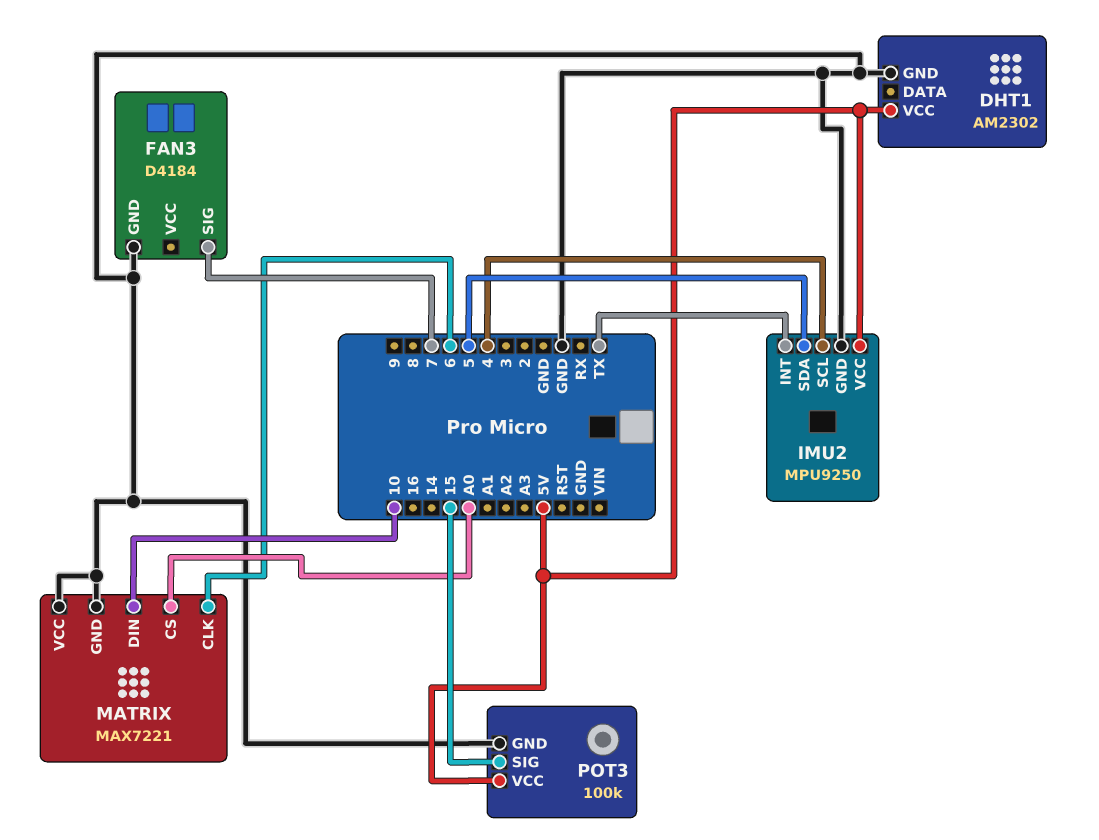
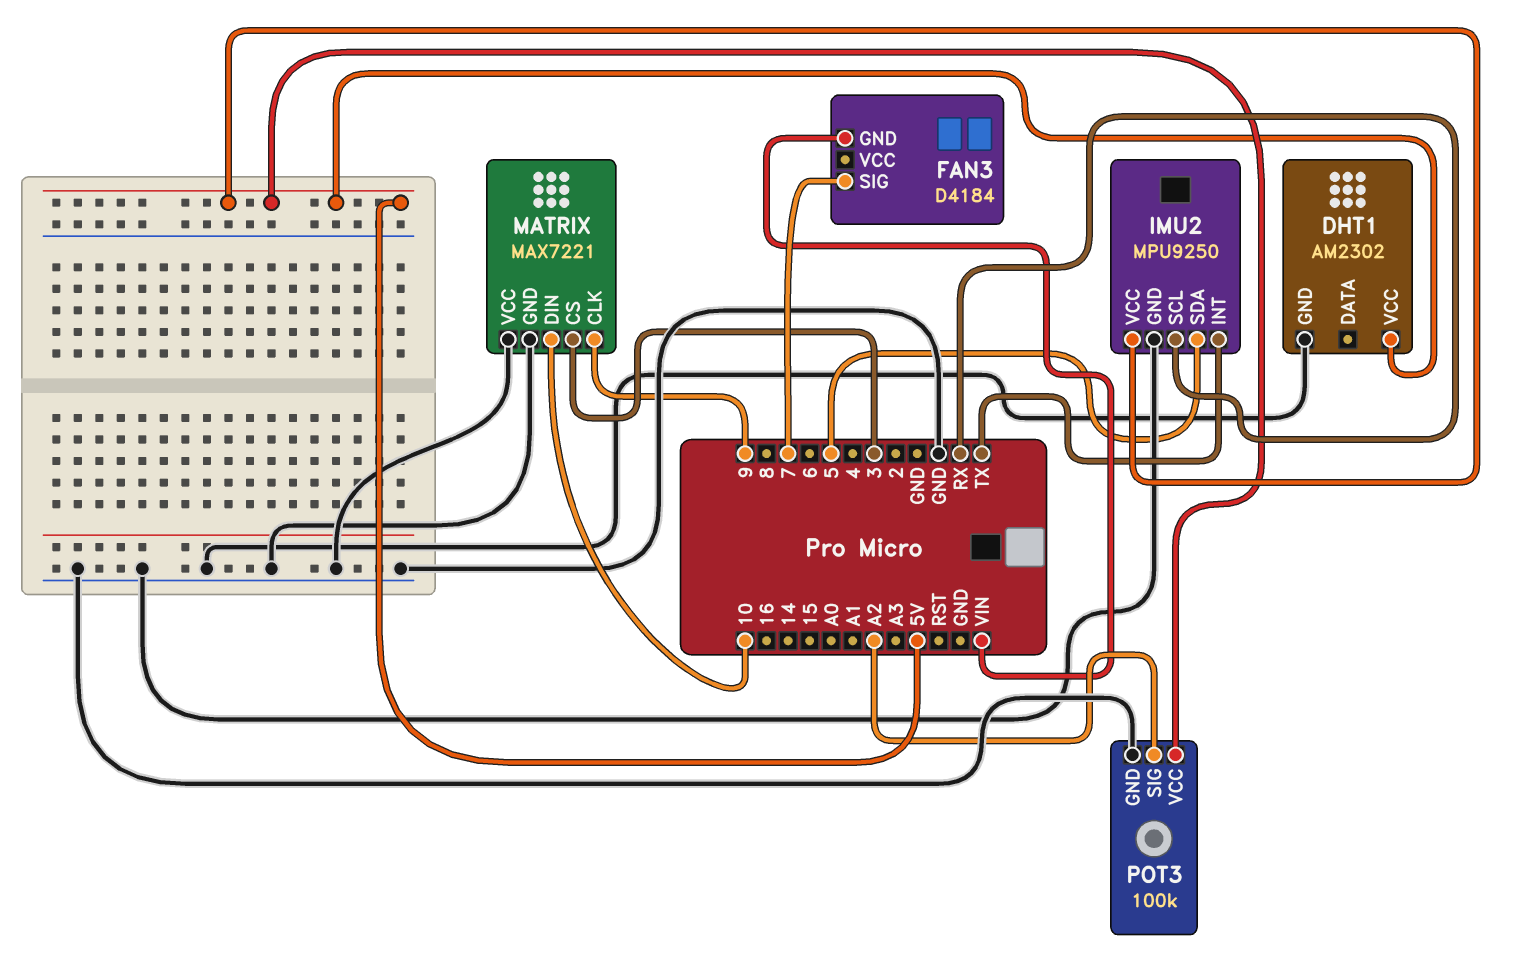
FAN3 pin GND: GND -> VIN
IMU2 pin SCL: 4 -> RX
MATRIX pin CLK: 6 -> 9
MATRIX pin CS: A0 -> 3
POT3 pin SIG: 15 -> A2

